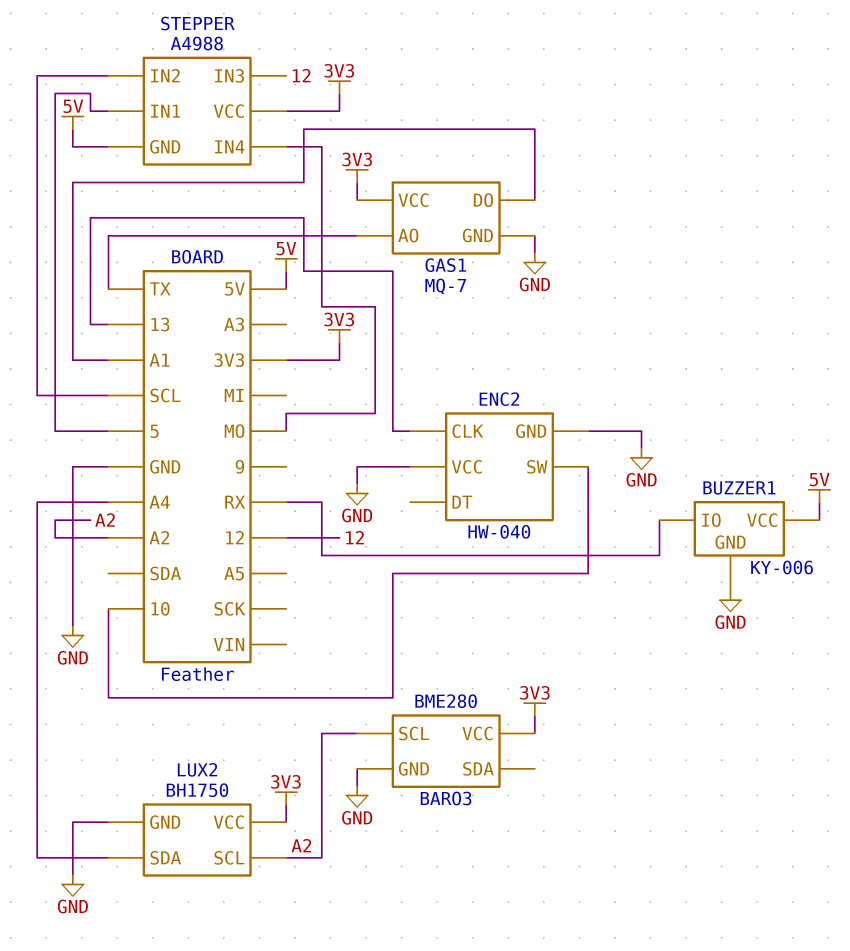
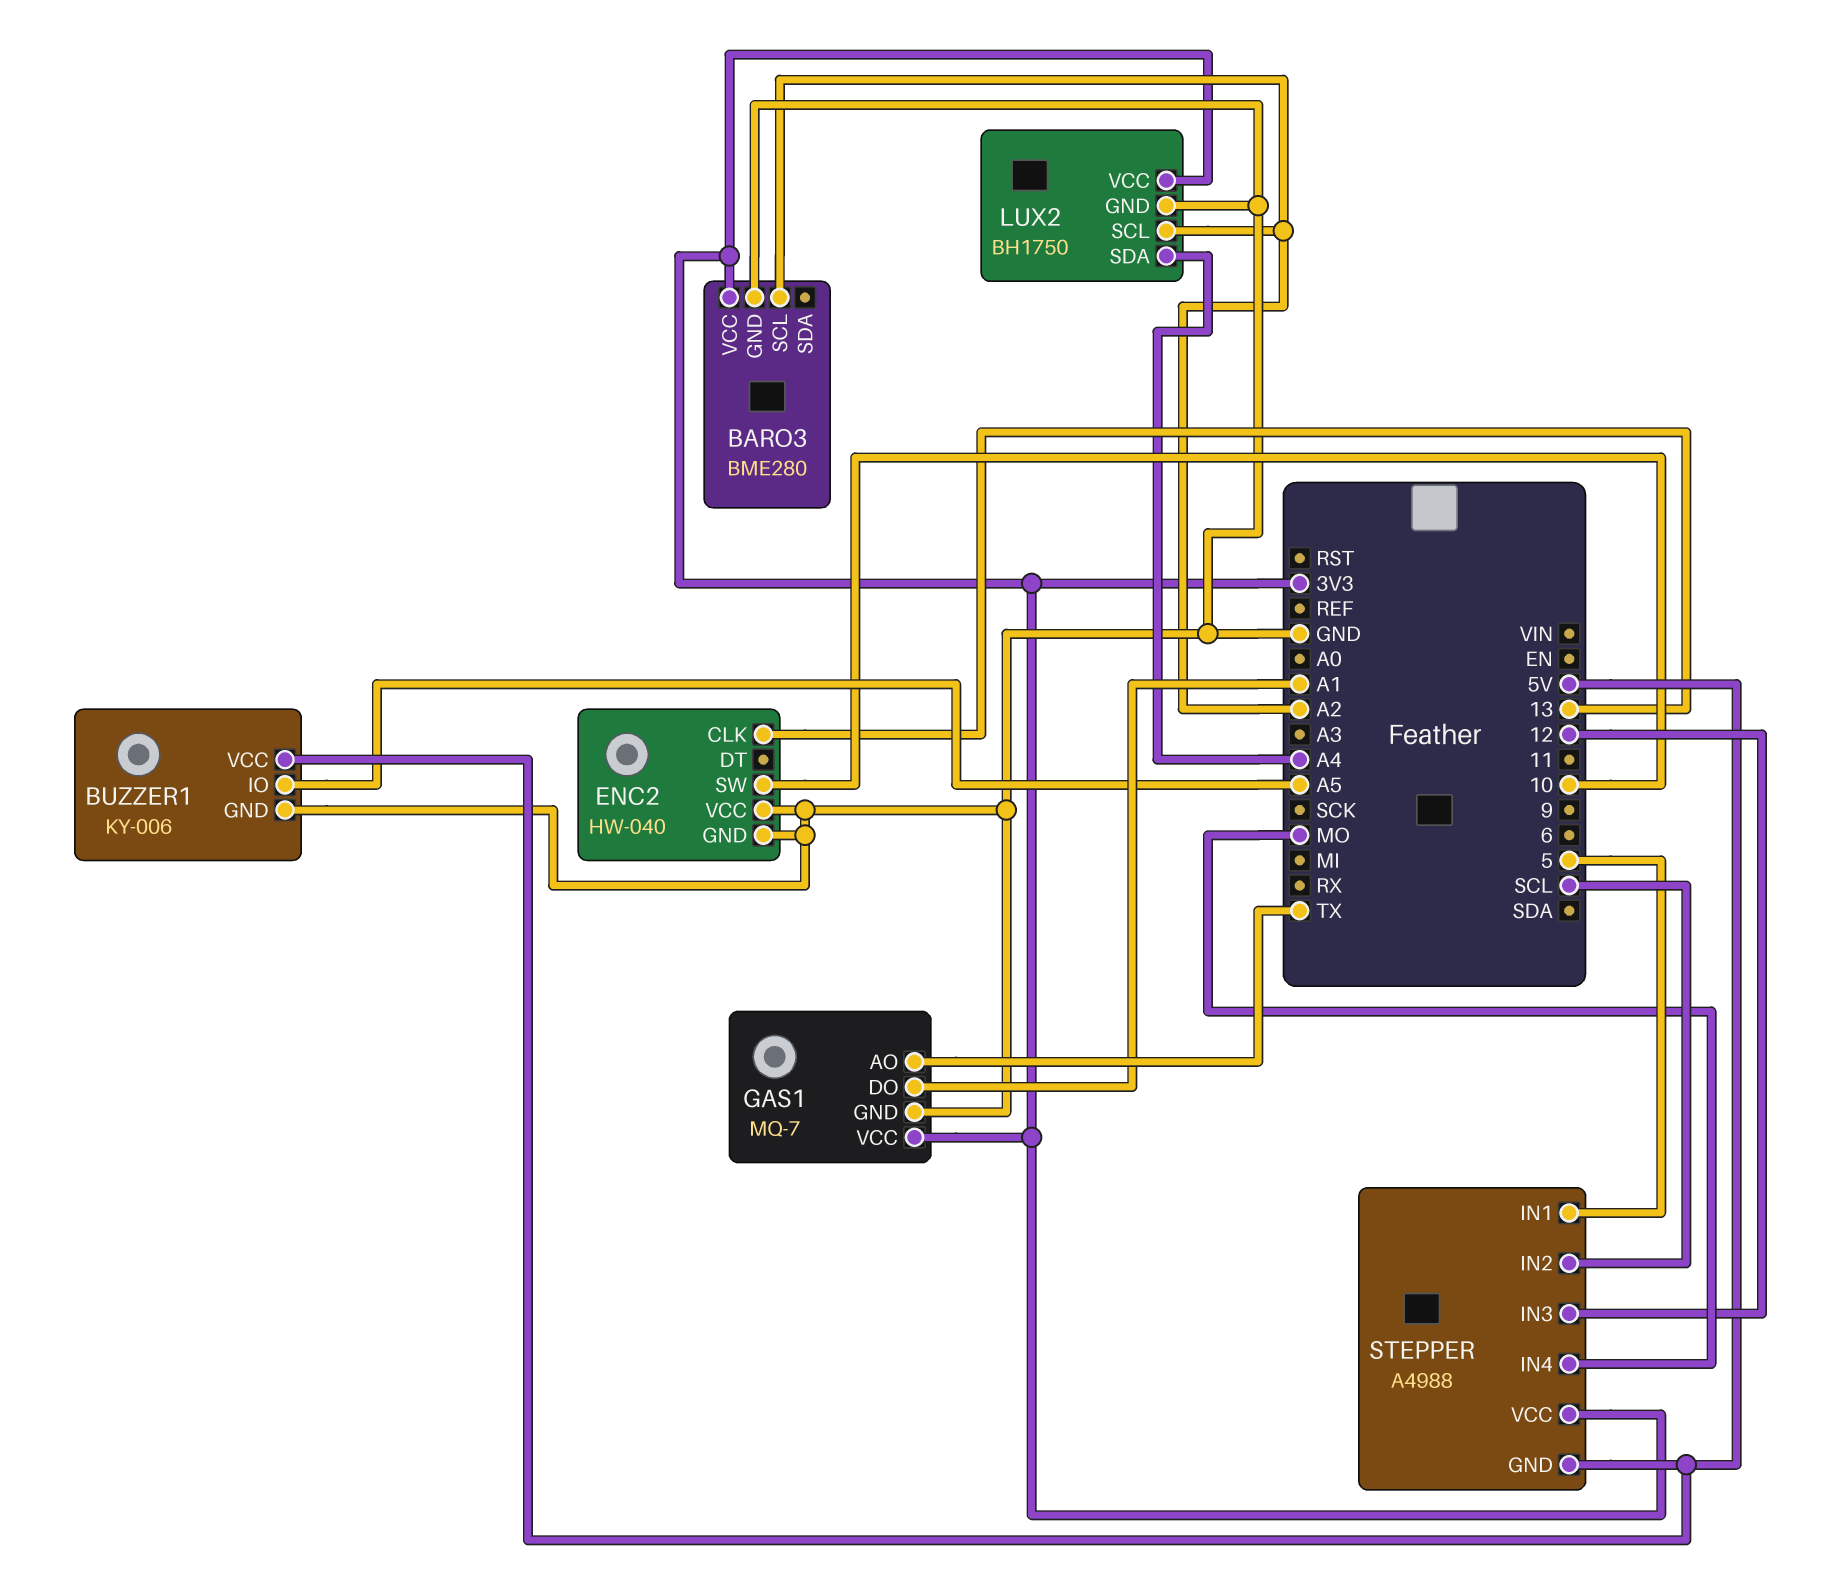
BUZZER1 pin IO: RX -> A5

